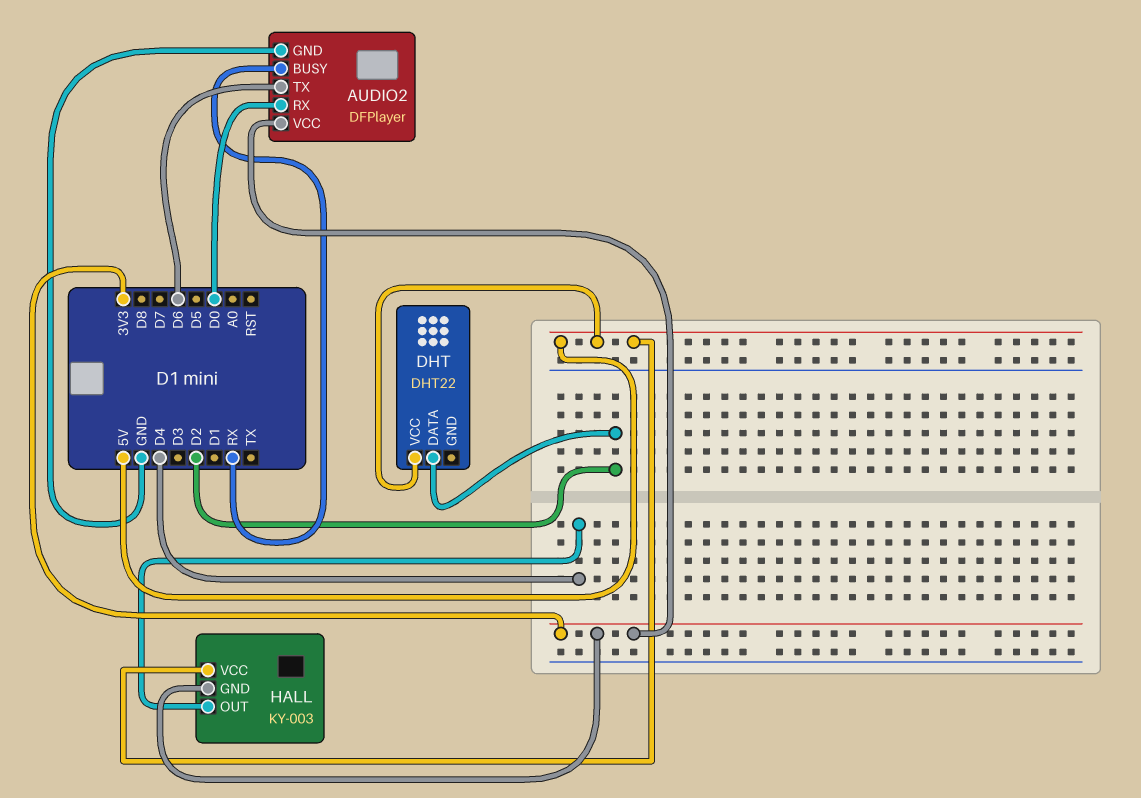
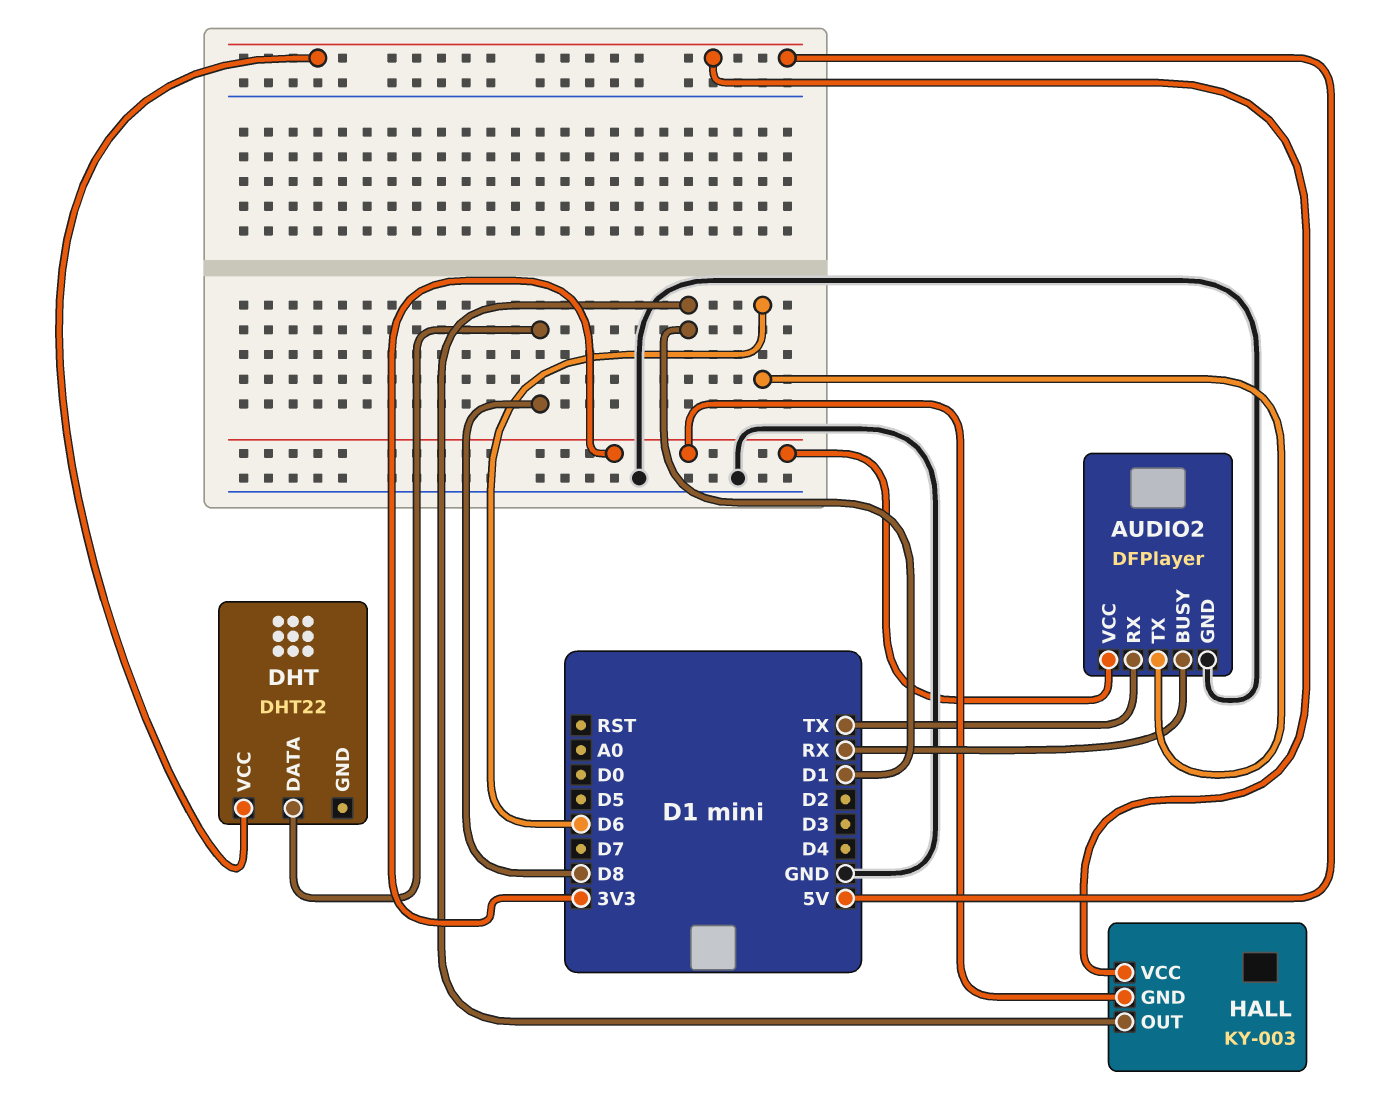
AUDIO2 pin RX: D0 -> TX
DHT pin DATA: D2 -> D8
HALL pin OUT: D4 -> D1

